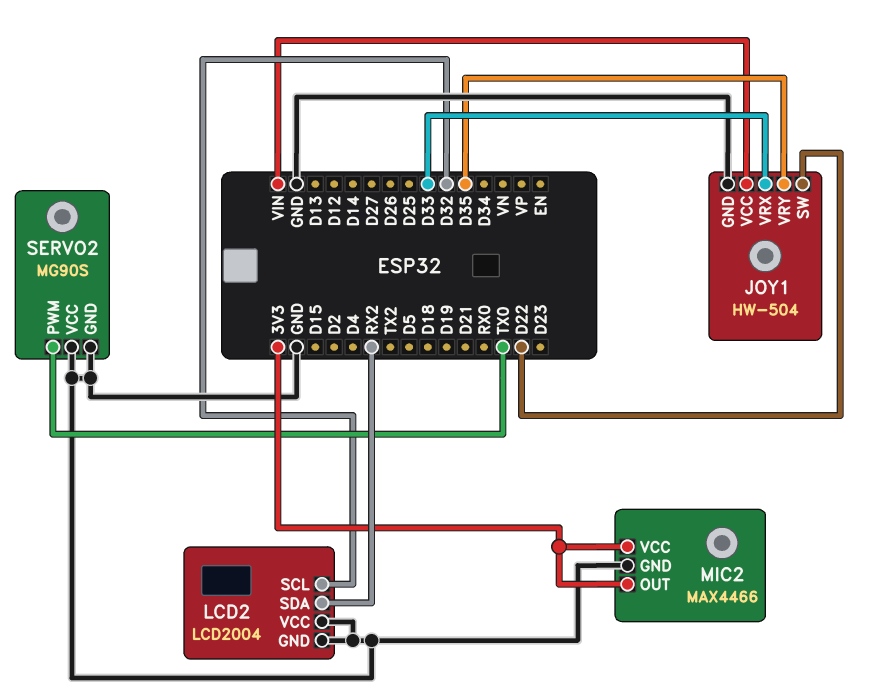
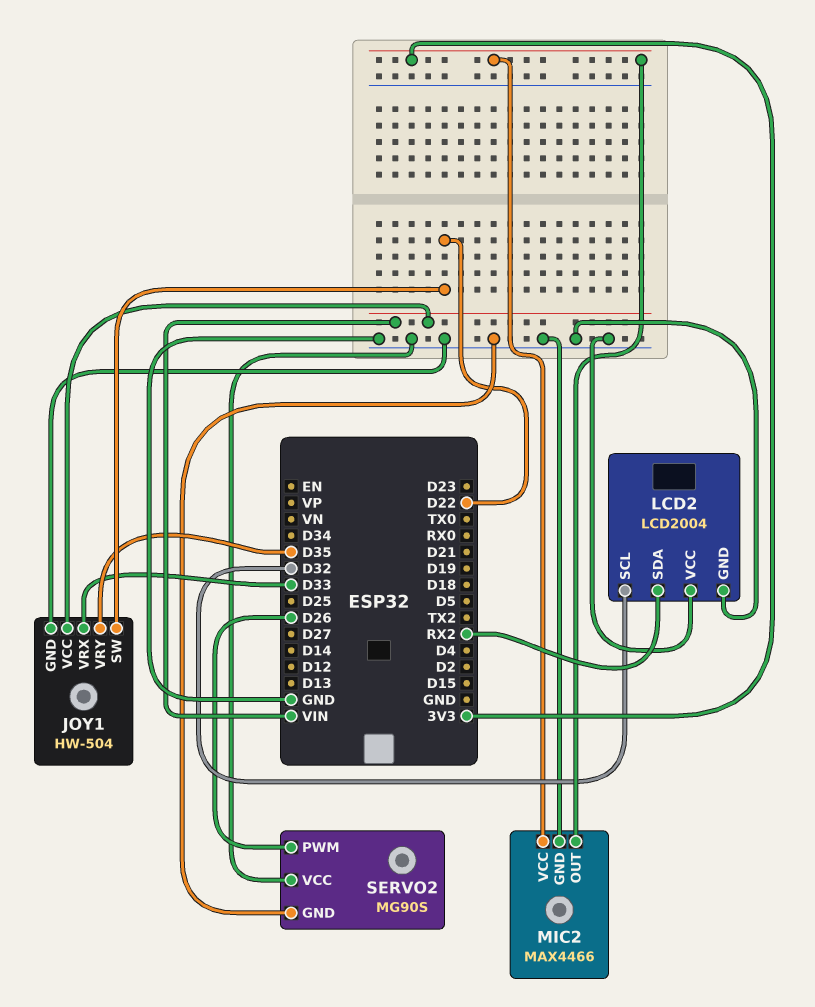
SERVO2 pin PWM: TX0 -> D26

